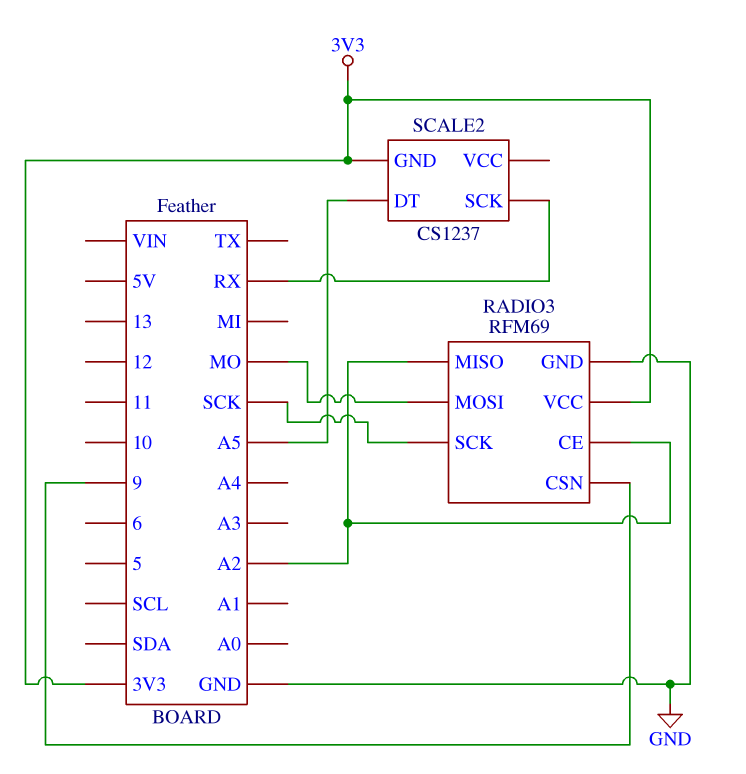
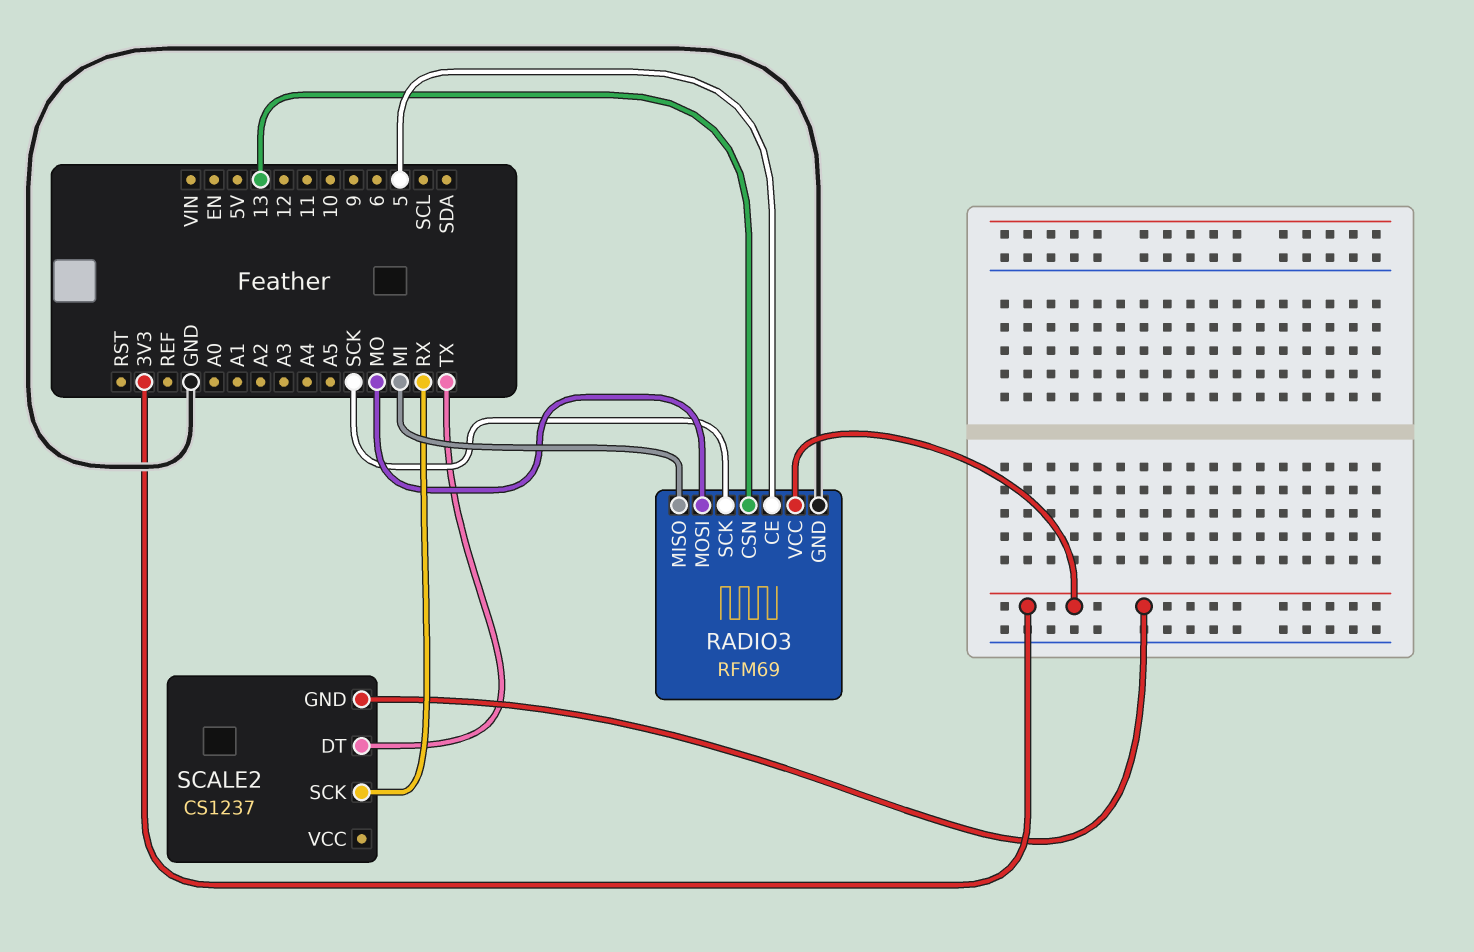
RADIO3 pin CE: A2 -> 5
RADIO3 pin CSN: 9 -> 13
RADIO3 pin MISO: A2 -> MI
SCALE2 pin DT: A5 -> TX

